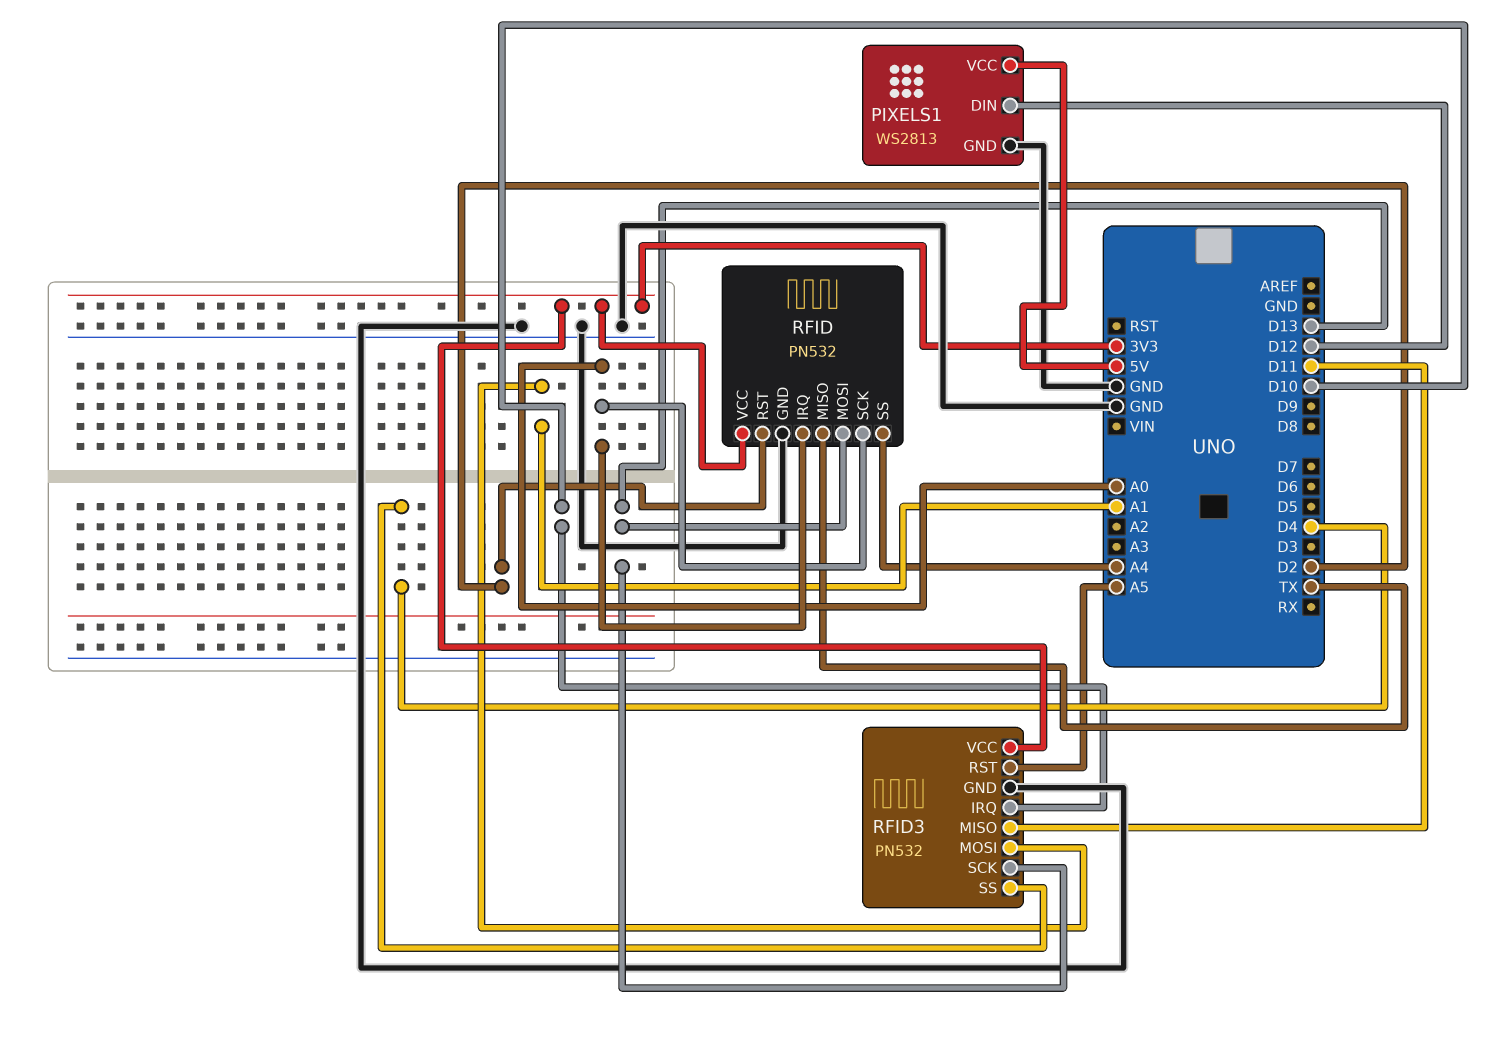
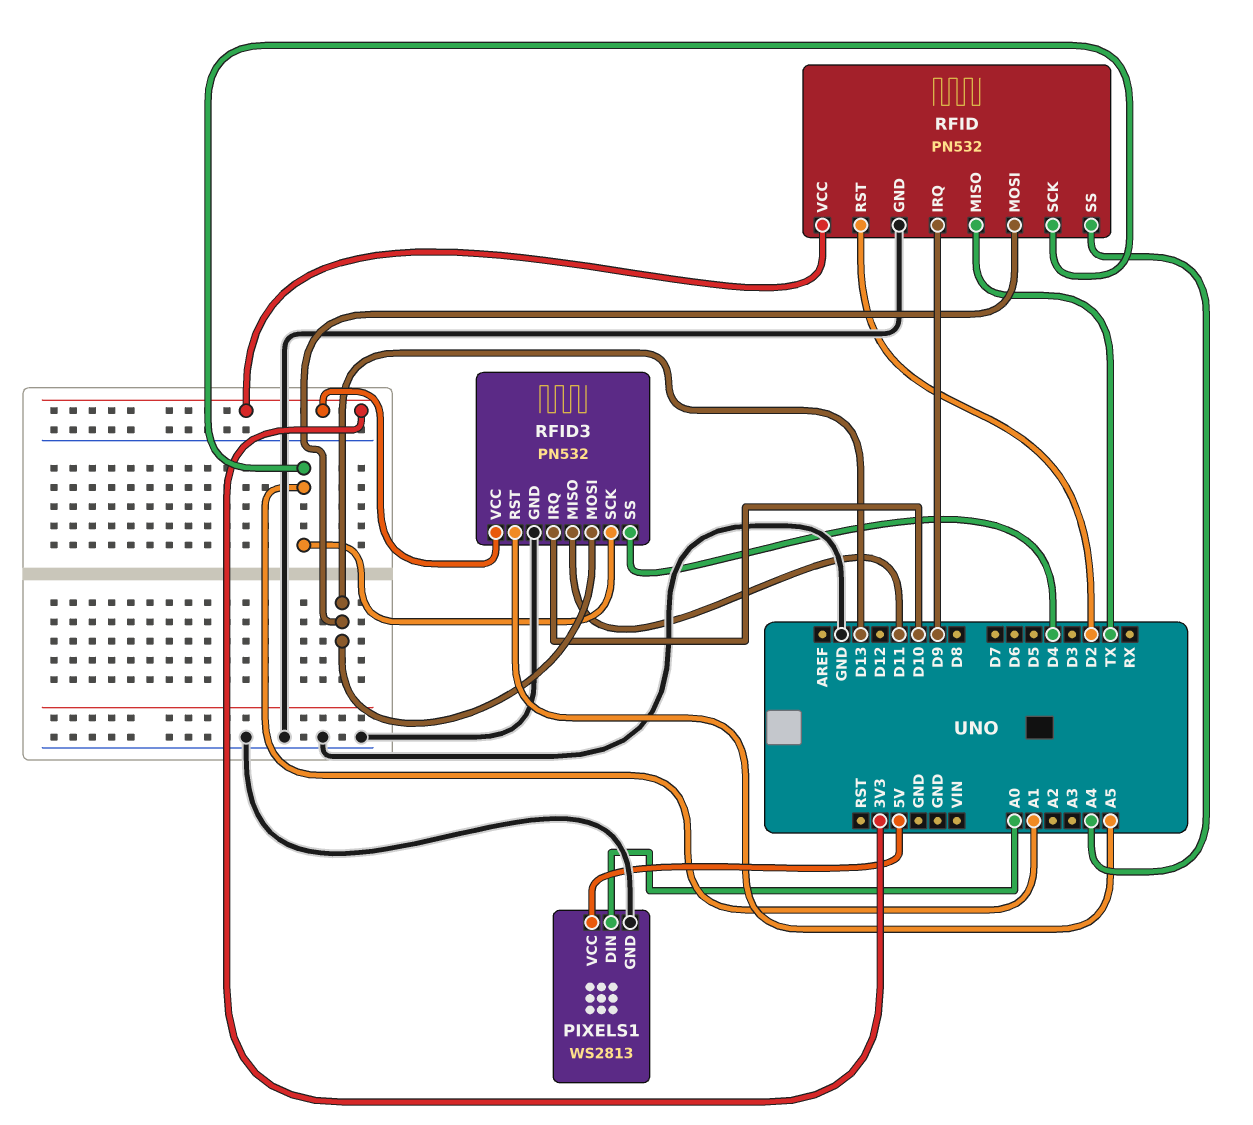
PIXELS1 pin DIN: D12 -> A0
RFID pin IRQ: A0 -> D9
RFID pin SCK: A0 -> A1
RFID3 pin MOSI: A1 -> D13
RFID3 pin SCK: D13 -> A1

